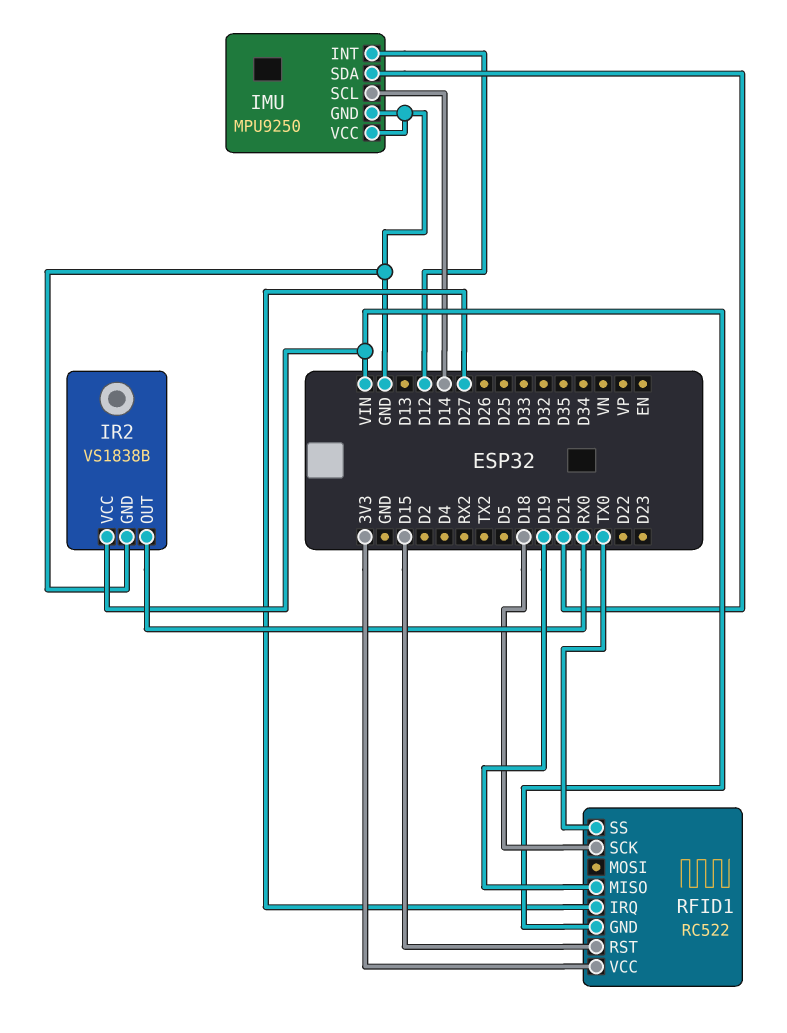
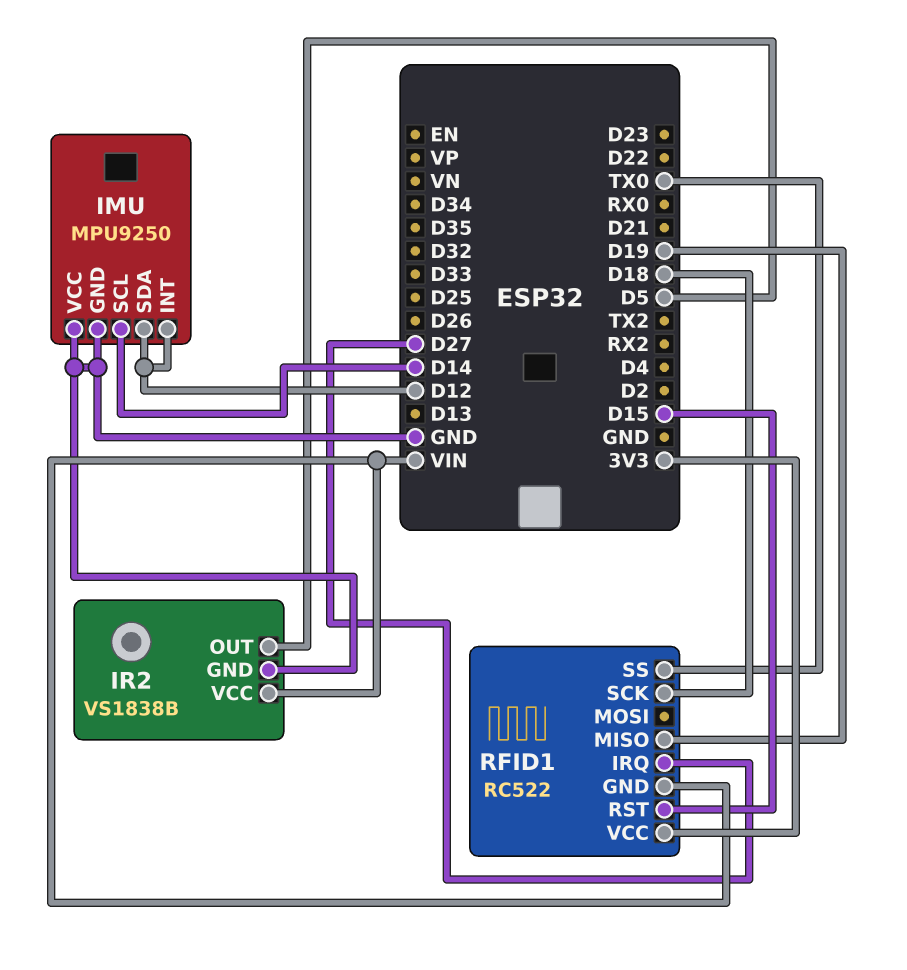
IMU pin SDA: D21 -> D12
IR2 pin OUT: RX0 -> D5

